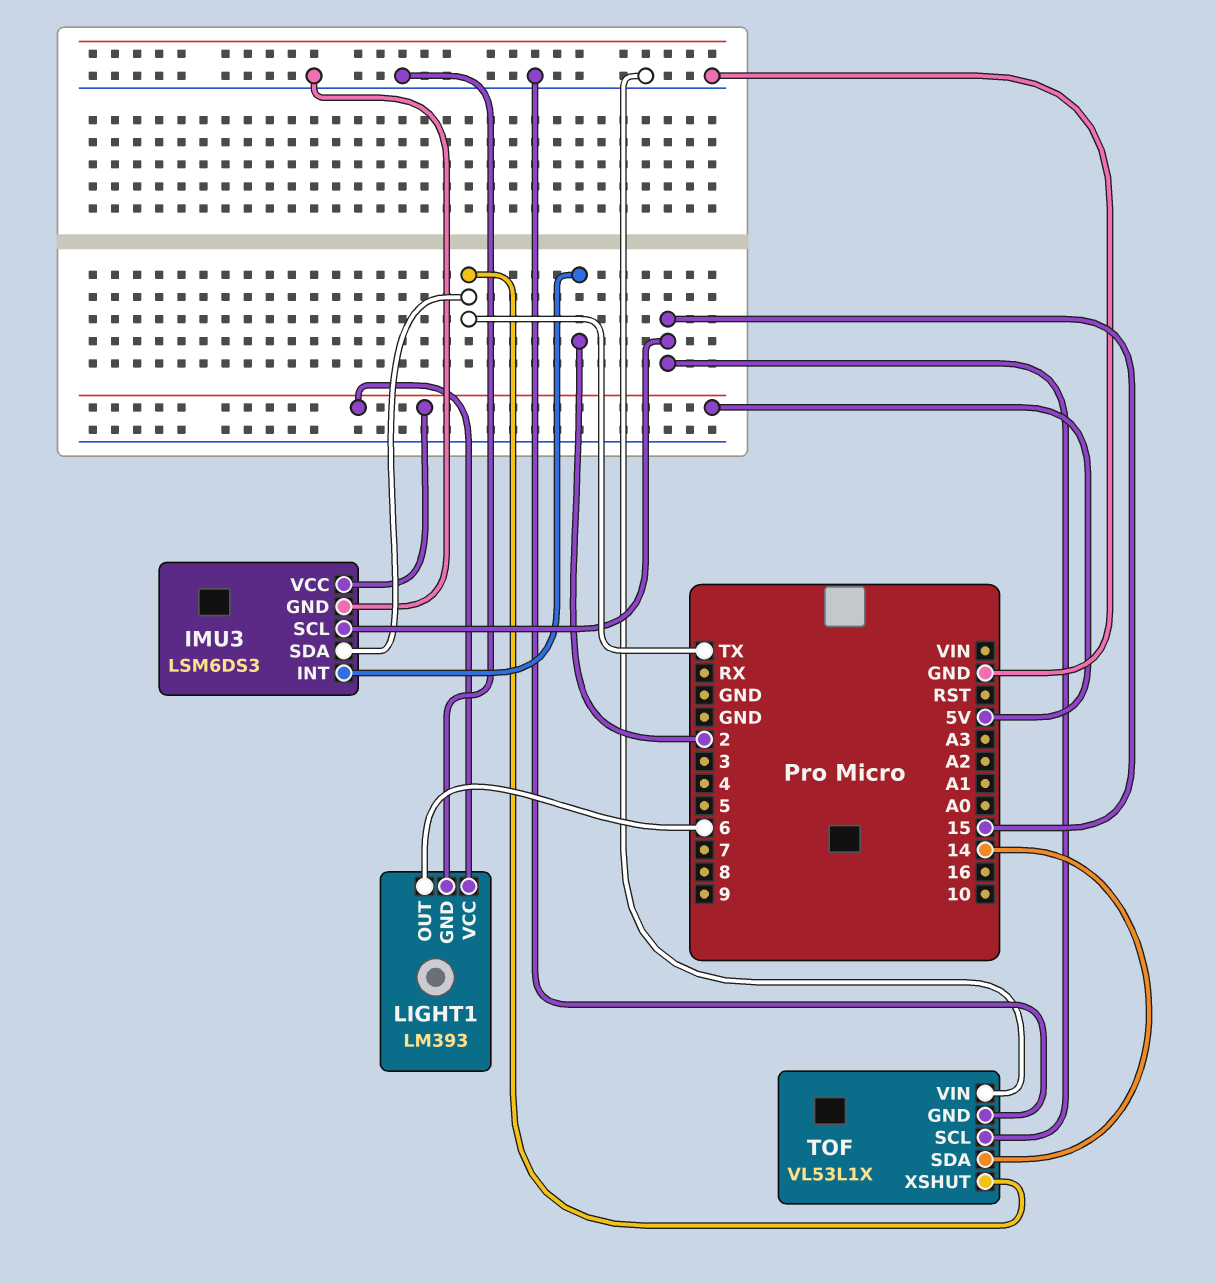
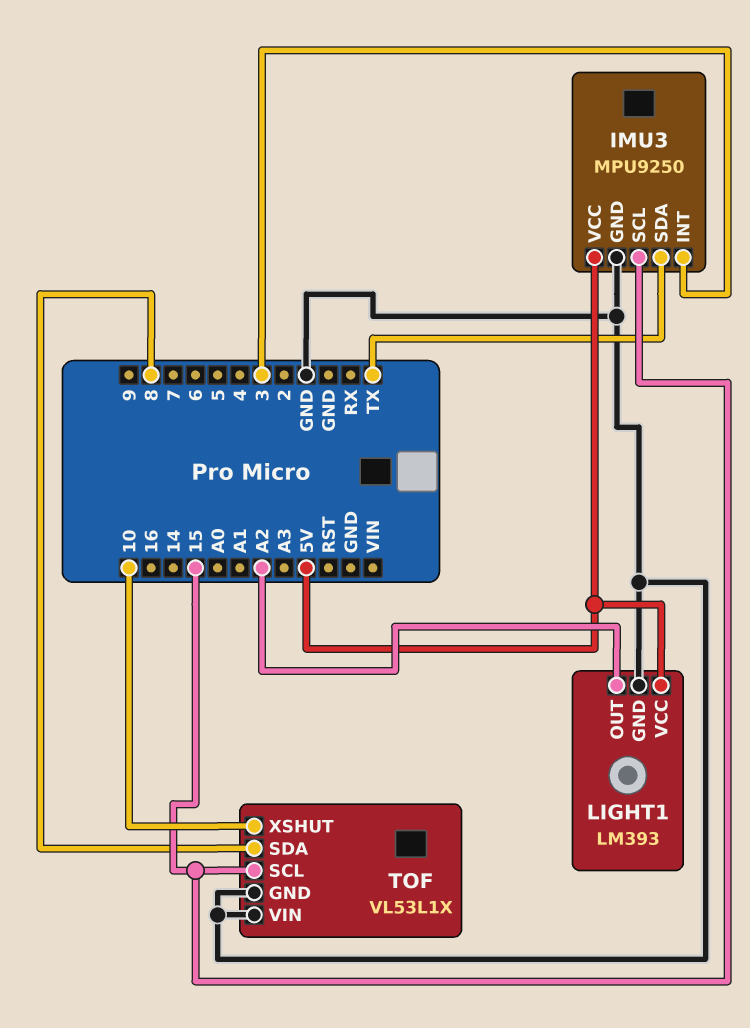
IMU3: LSM6DS3 -> MPU9250
IMU3 pin INT: 2 -> 3
LIGHT1 pin OUT: 6 -> A2
TOF pin SDA: 14 -> 8
TOF pin XSHUT: TX -> 10

